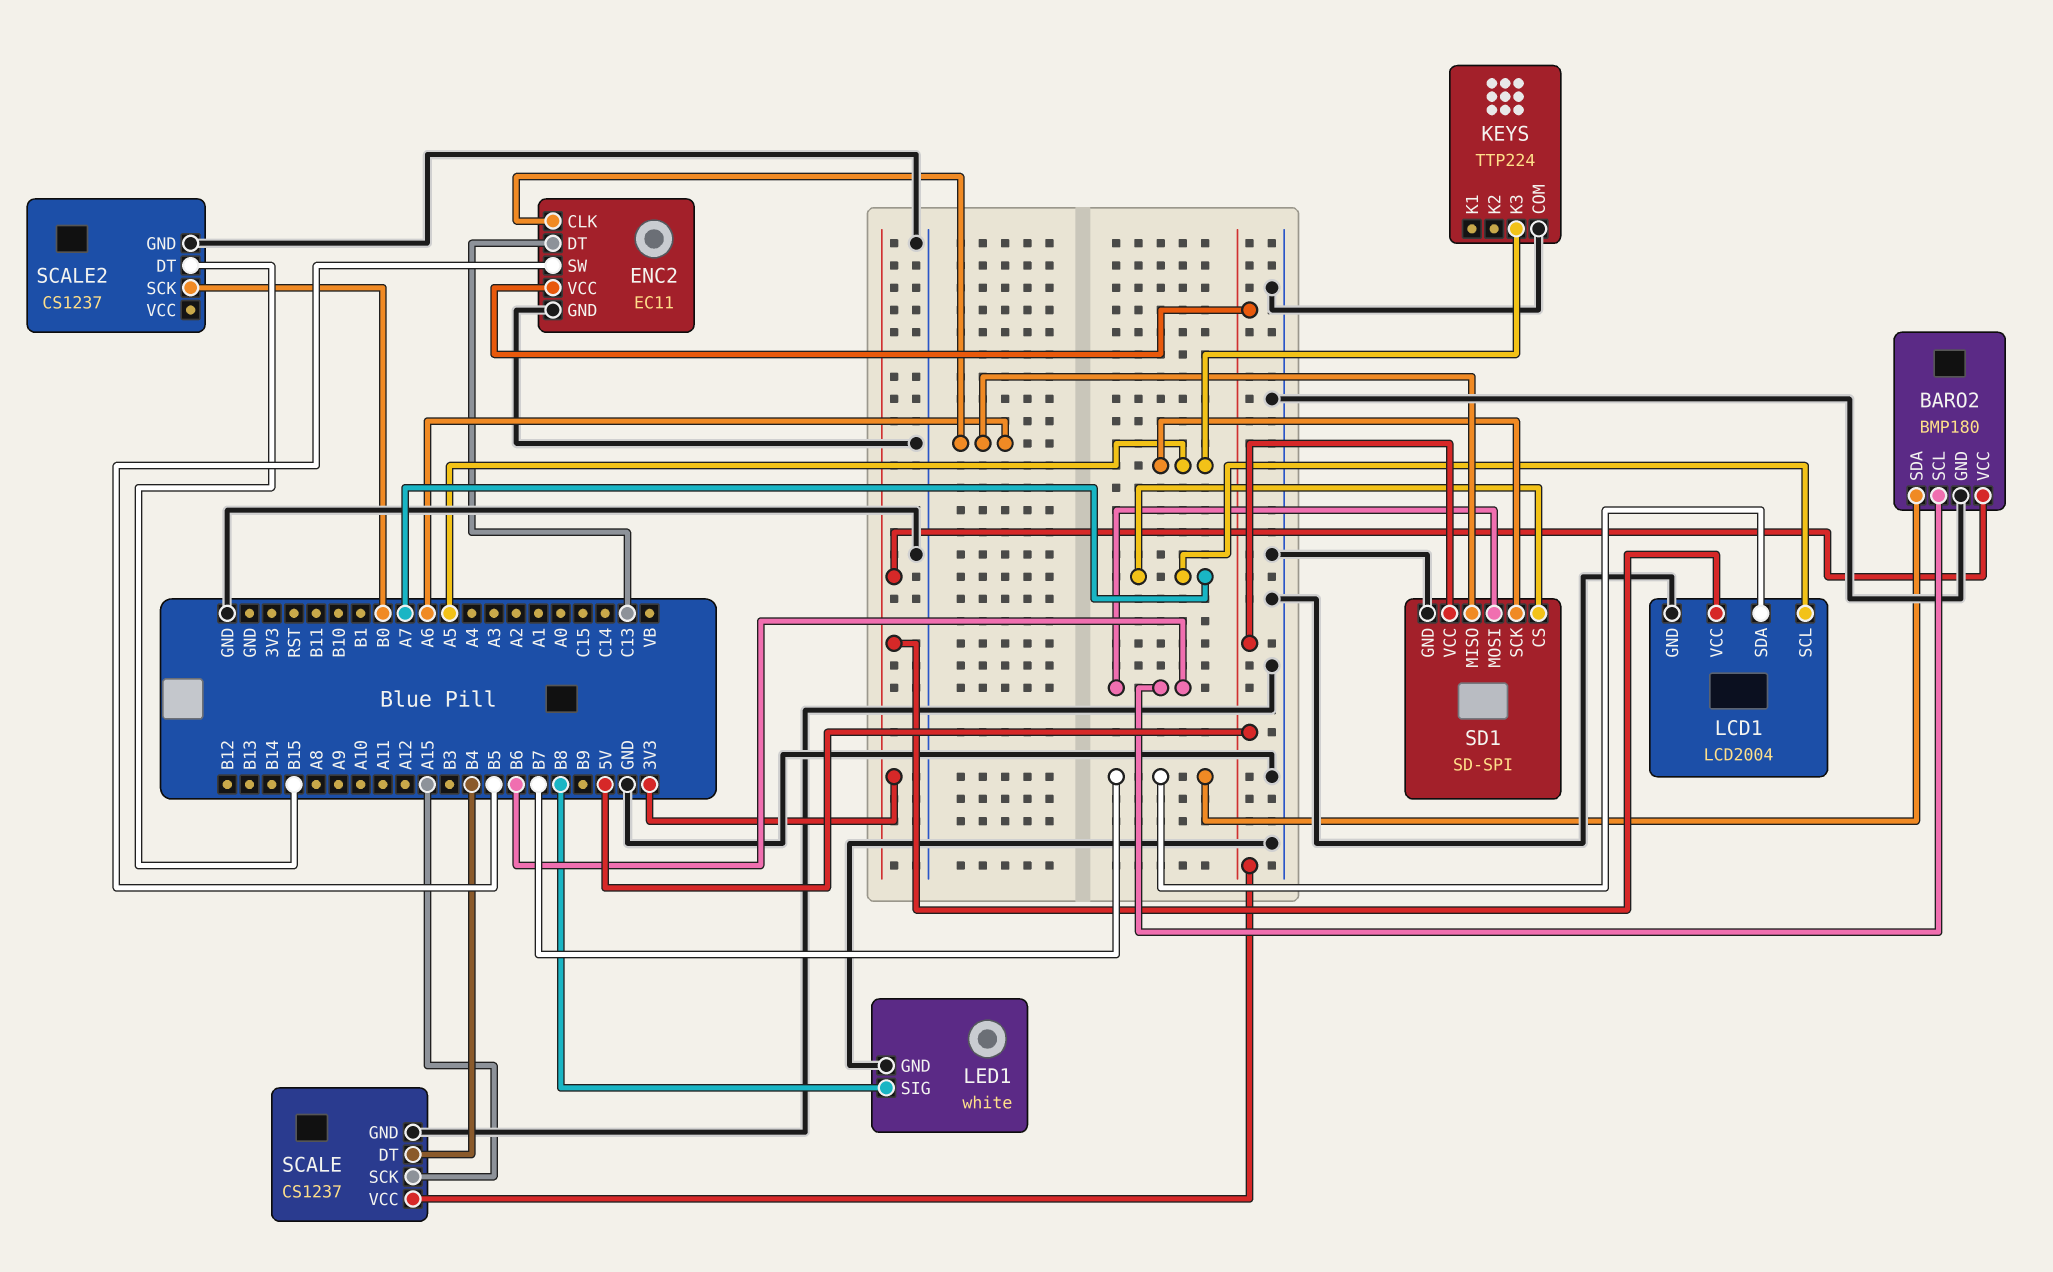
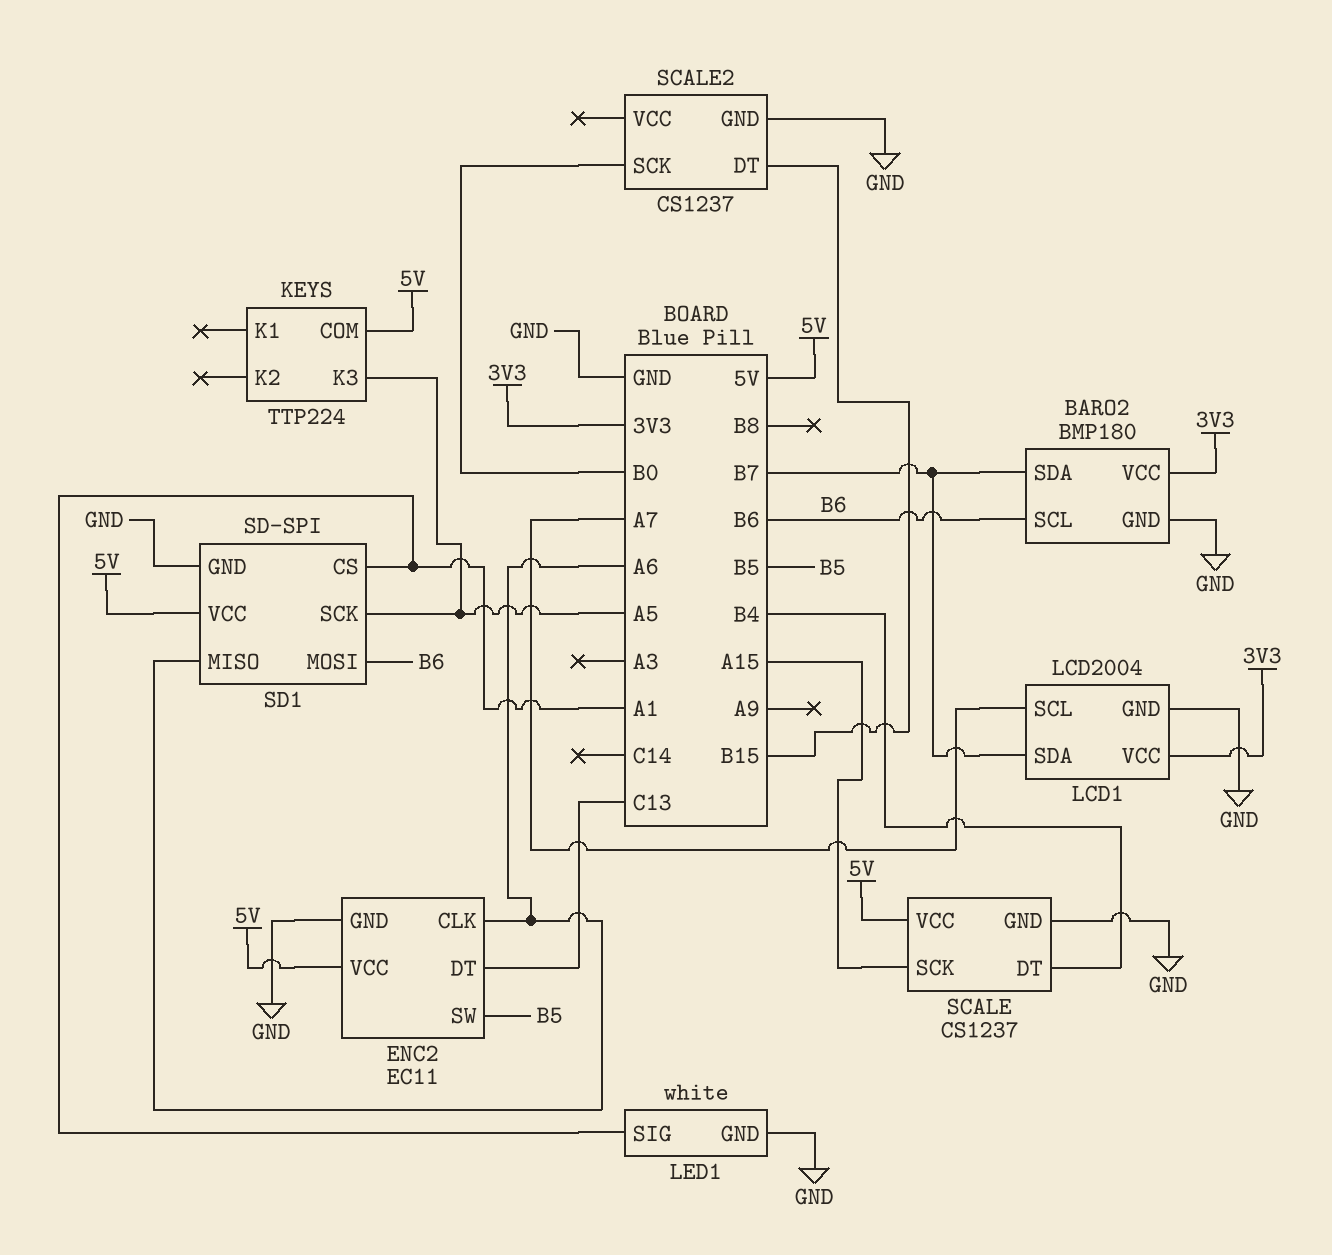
KEYS pin COM: GND -> 5V
LED1 pin SIG: B8 -> A1
SD1 pin CS: A7 -> A1

